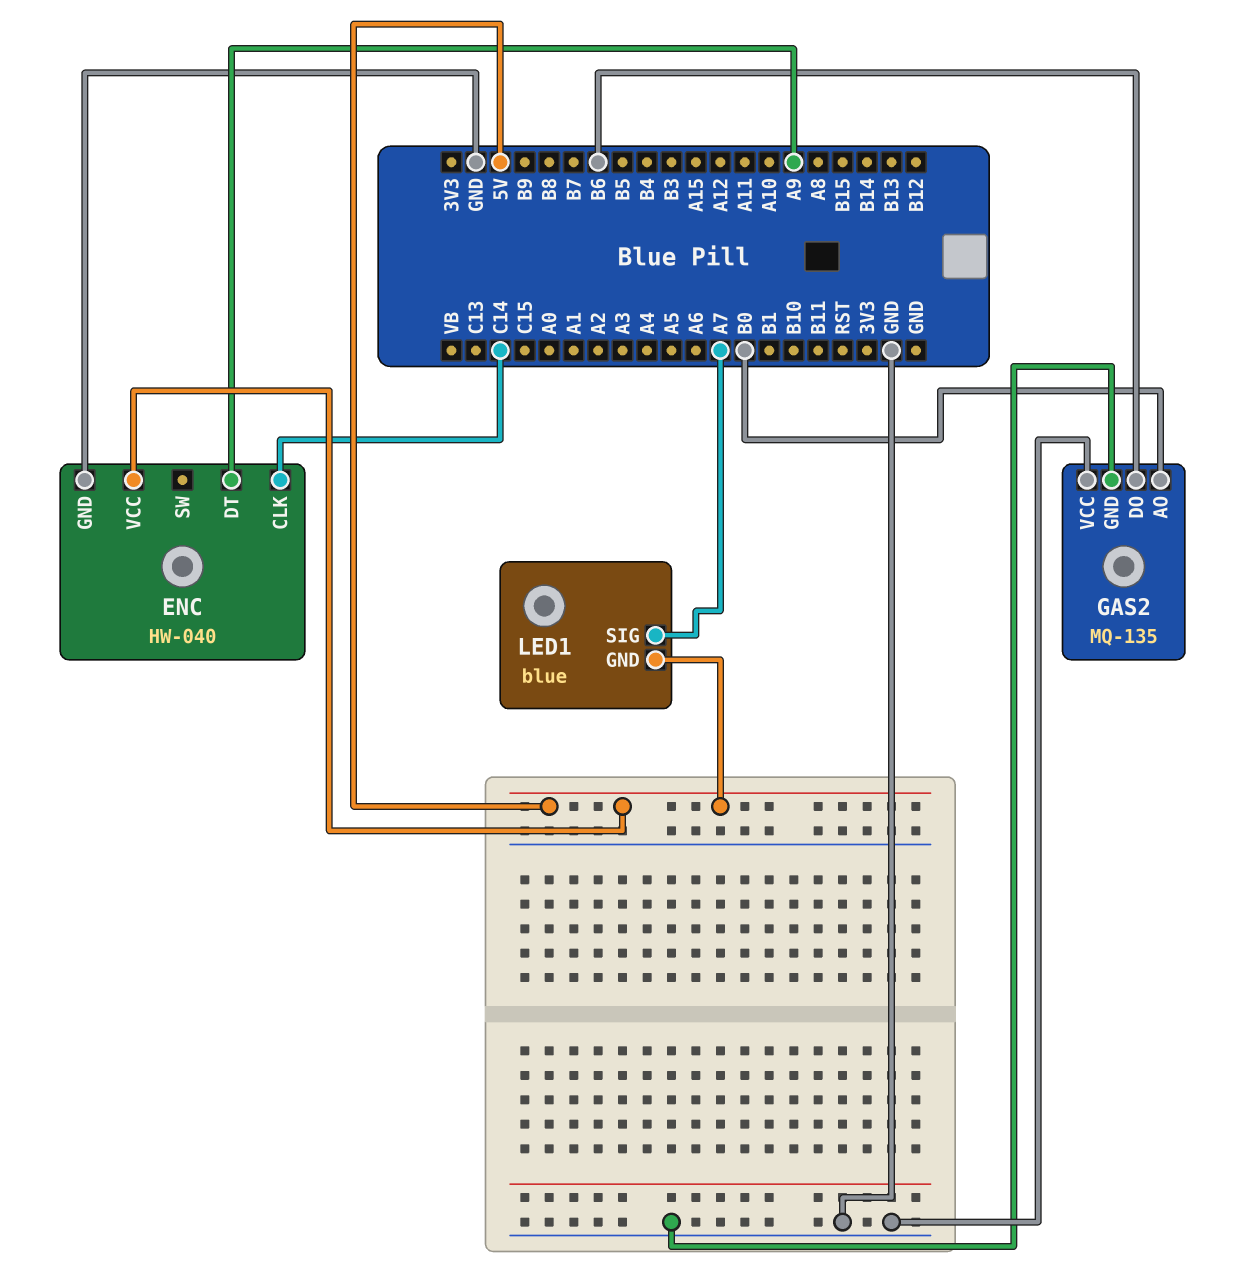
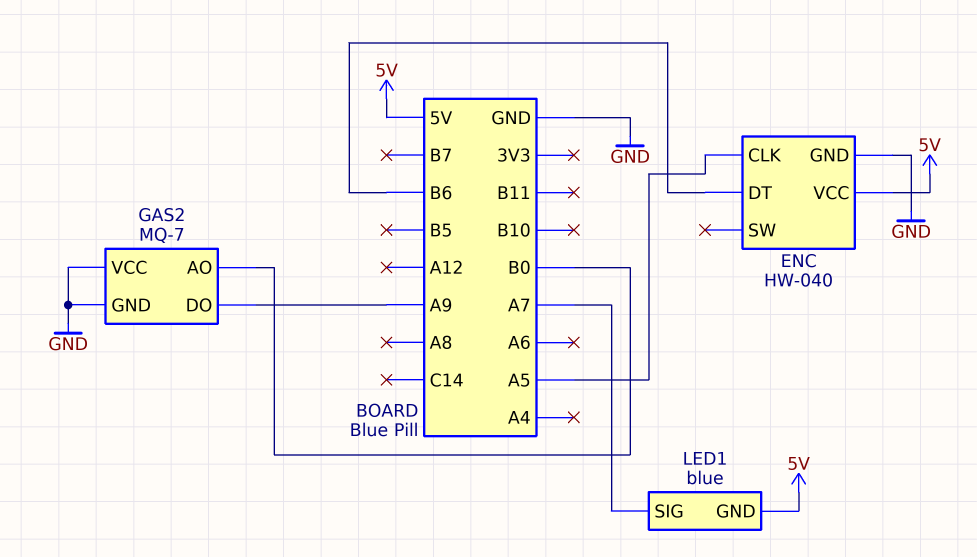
ENC pin CLK: C14 -> A5
ENC pin DT: A9 -> B6
GAS2: MQ-135 -> MQ-7
GAS2 pin DO: B6 -> A9

